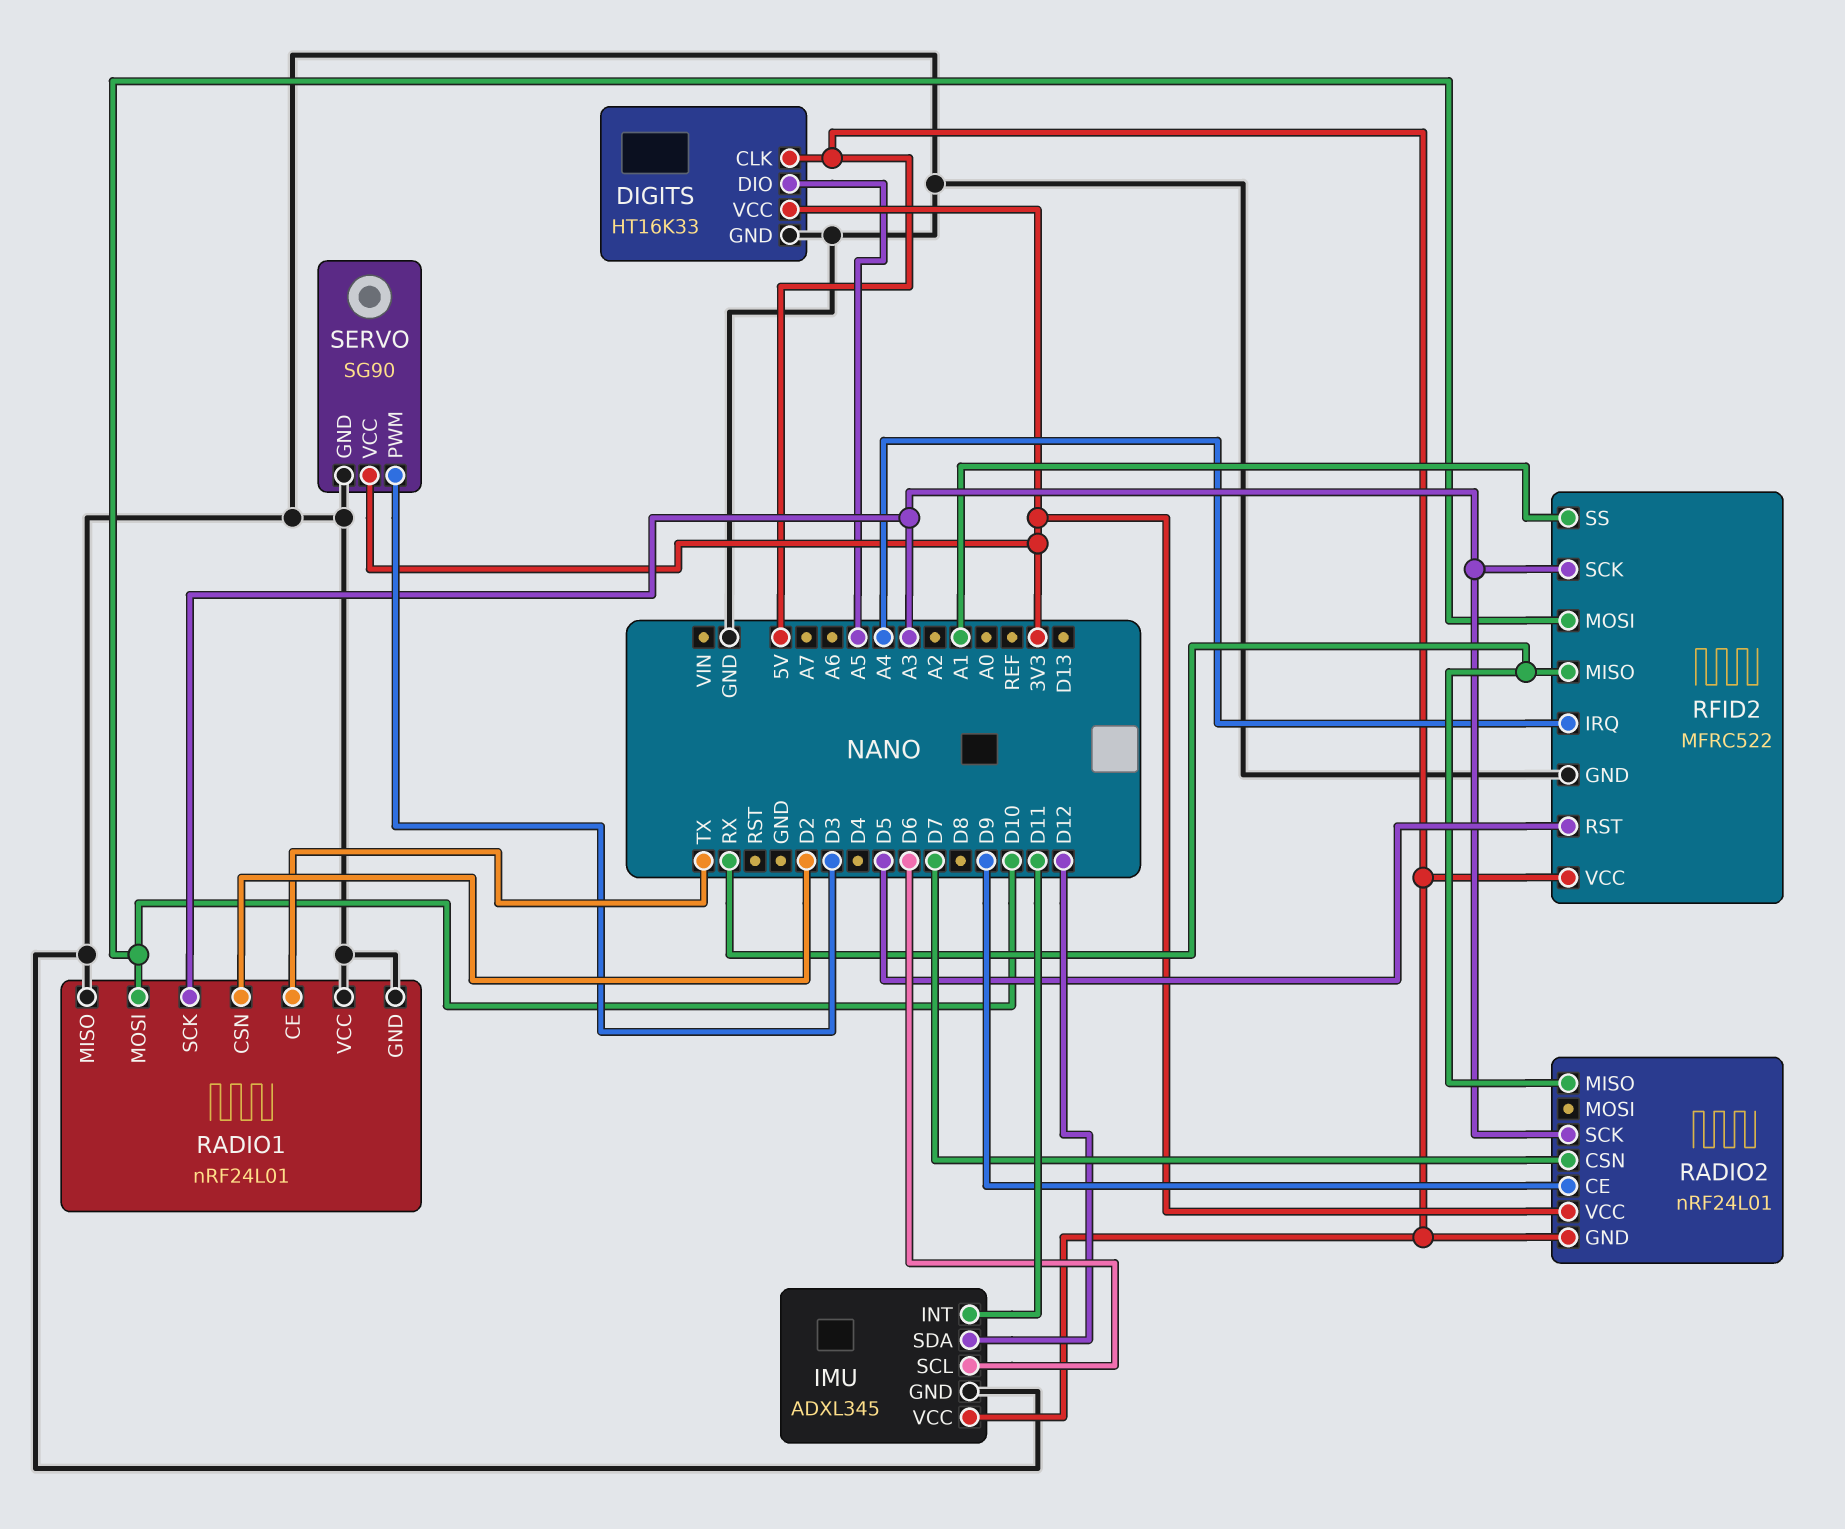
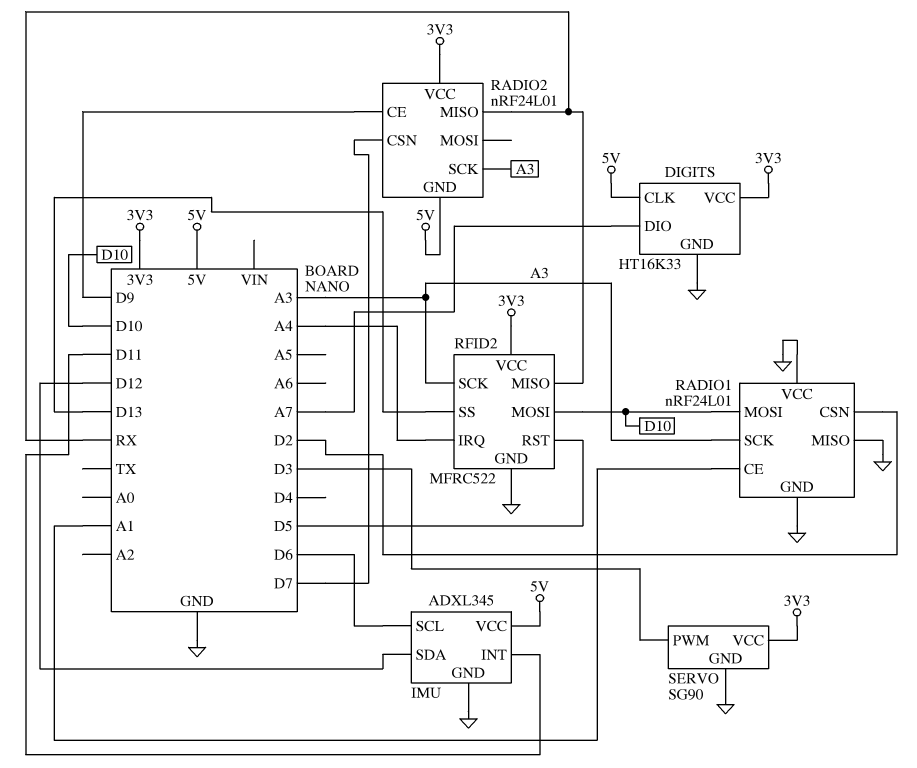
DIGITS pin DIO: A5 -> A7
RADIO1 pin CE: TX -> A1
RFID2 pin SS: A1 -> D13
RFID2 pin VCC: 5V -> 3V3

